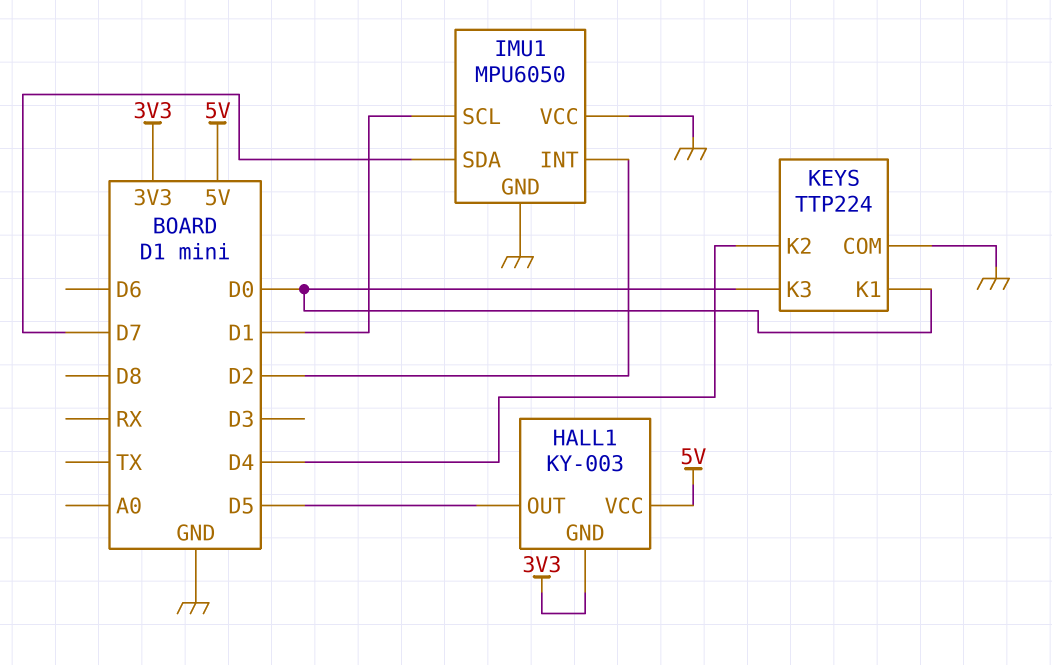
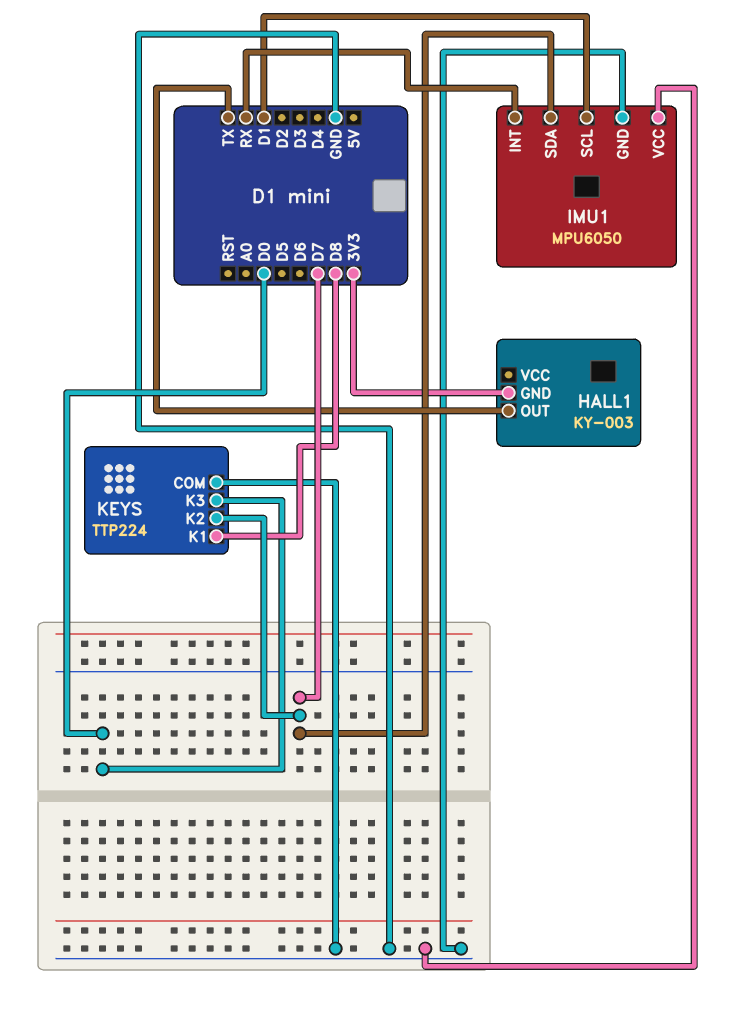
HALL1 pin OUT: D5 -> TX
HALL1 pin VCC: 5V -> none
IMU1 pin INT: D2 -> RX
KEYS pin K1: D0 -> D8
KEYS pin K2: D4 -> D7

